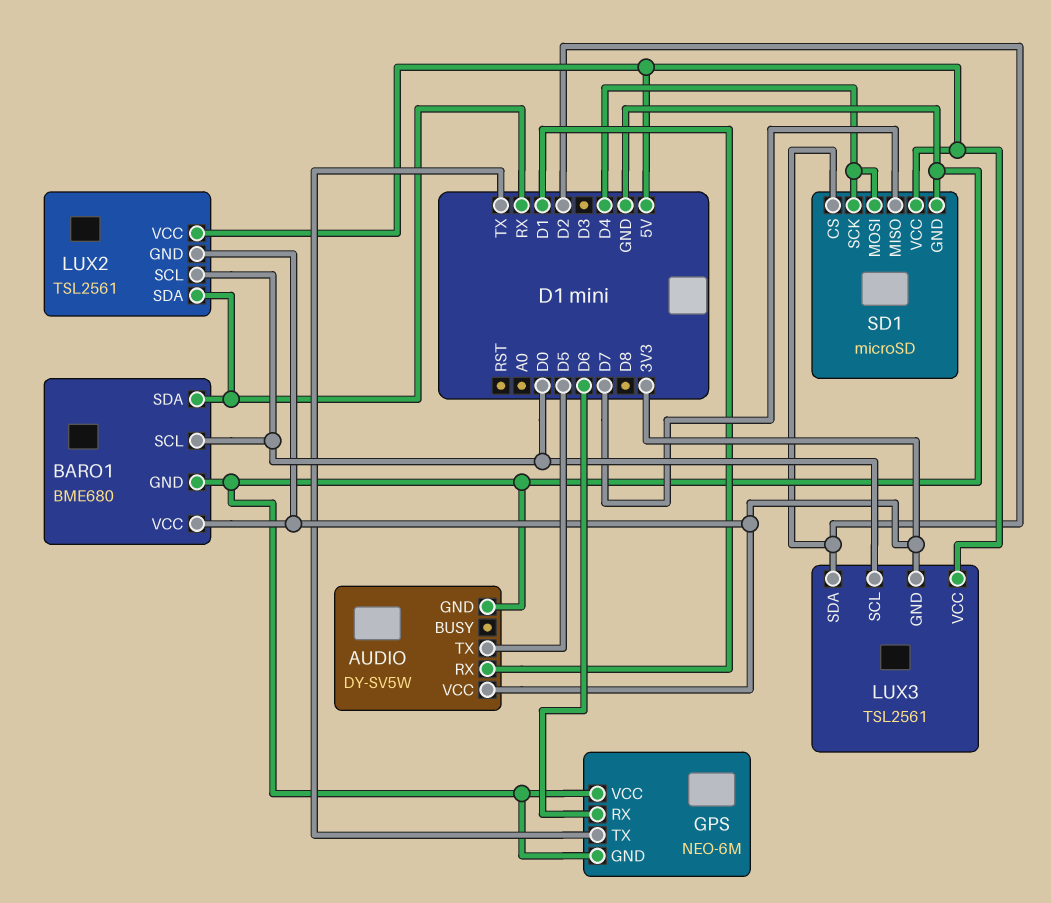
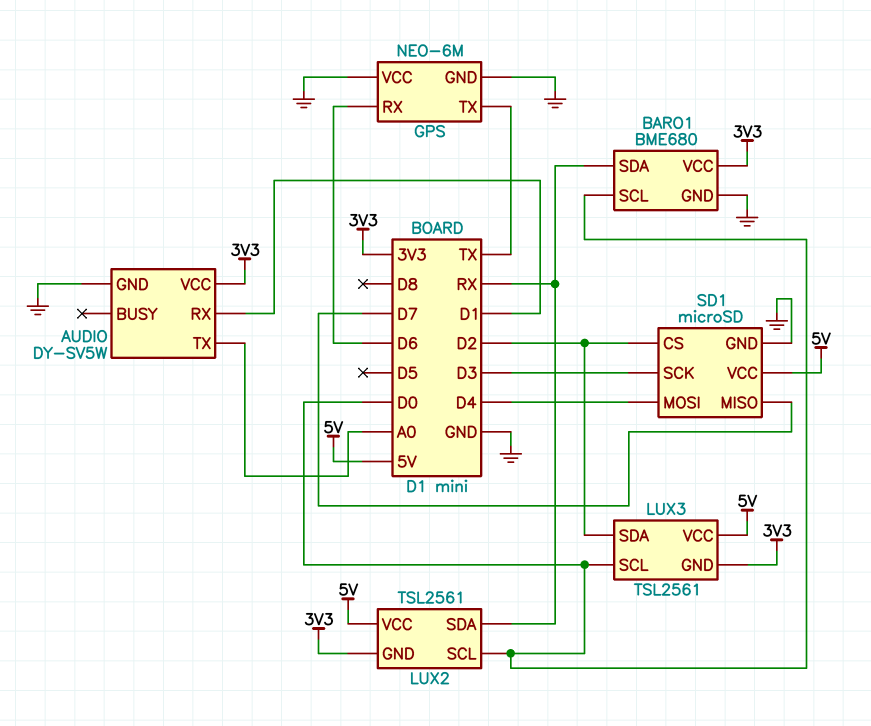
AUDIO pin TX: D5 -> A0
SD1 pin SCK: D4 -> D3

